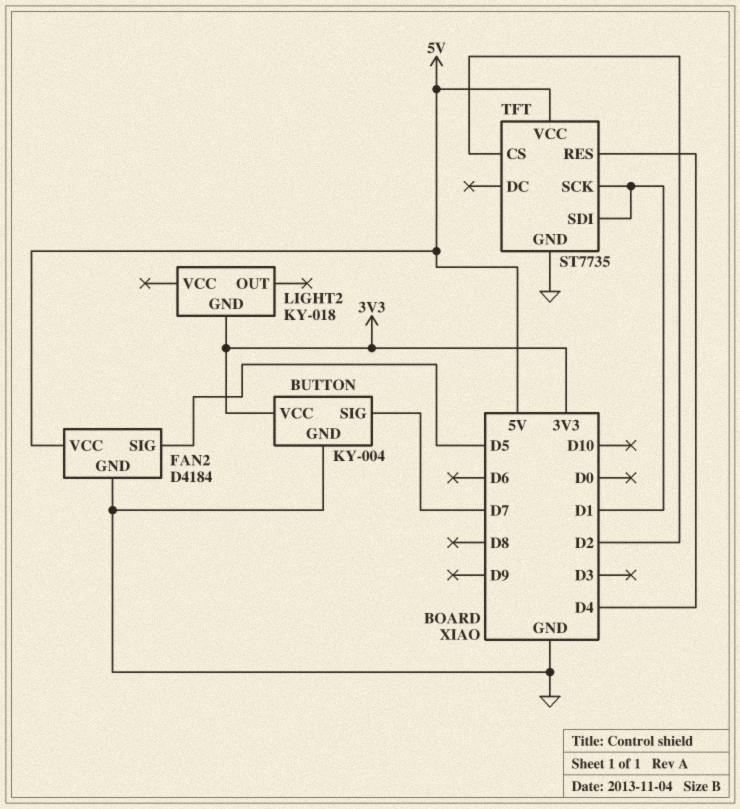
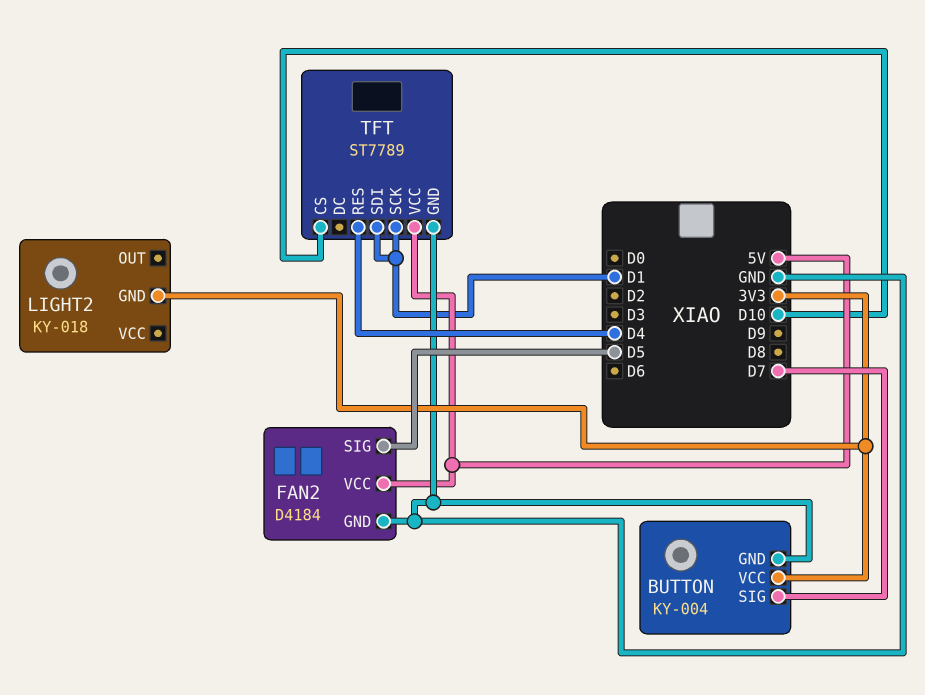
TFT: ST7735 -> ST7789
TFT pin CS: D2 -> D10

